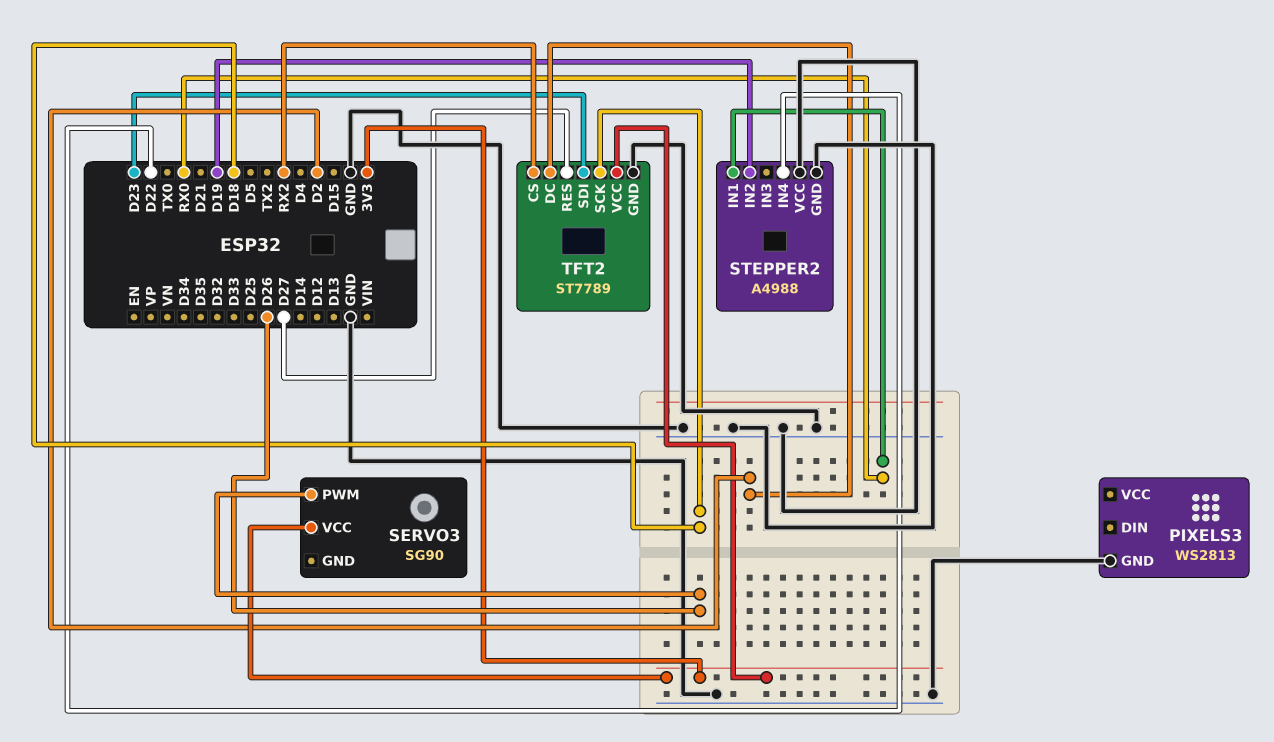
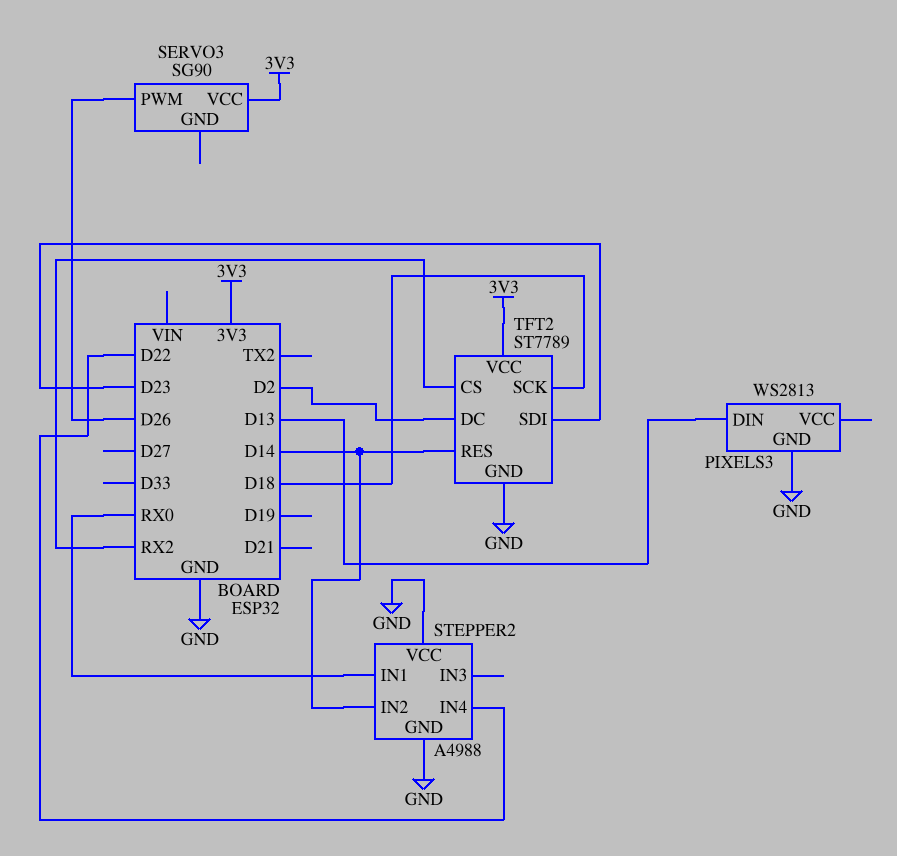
PIXELS3 pin DIN: none -> D13
STEPPER2 pin IN2: D19 -> D14
TFT2 pin RES: D27 -> D14

